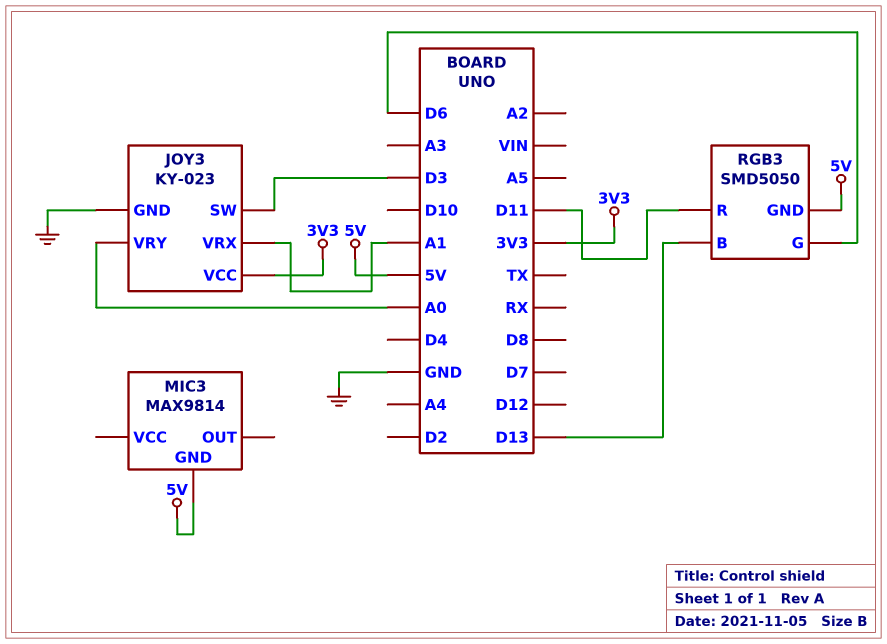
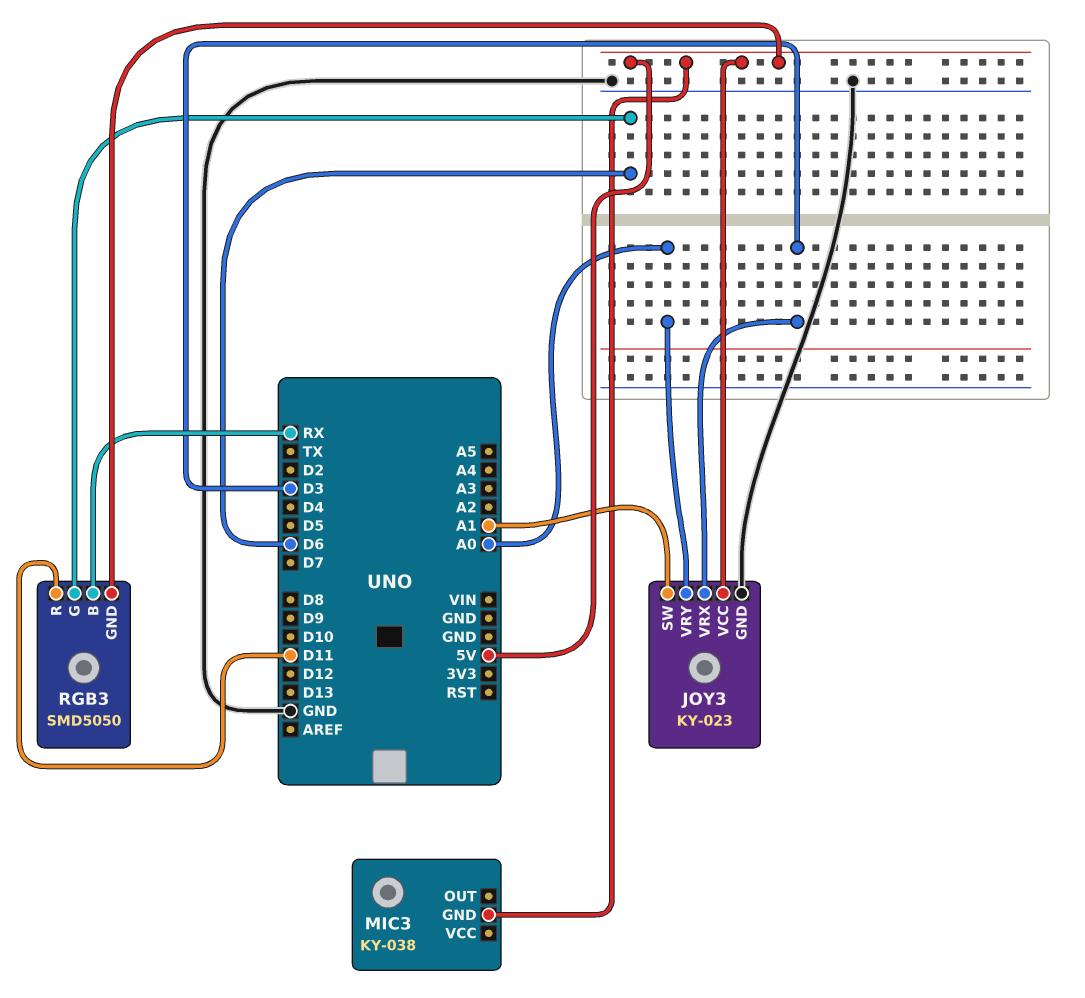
JOY3 pin SW: D3 -> A1
JOY3 pin VCC: 3V3 -> 5V
JOY3 pin VRX: A1 -> D3
MIC3: MAX9814 -> KY-038
RGB3 pin B: D13 -> RX

